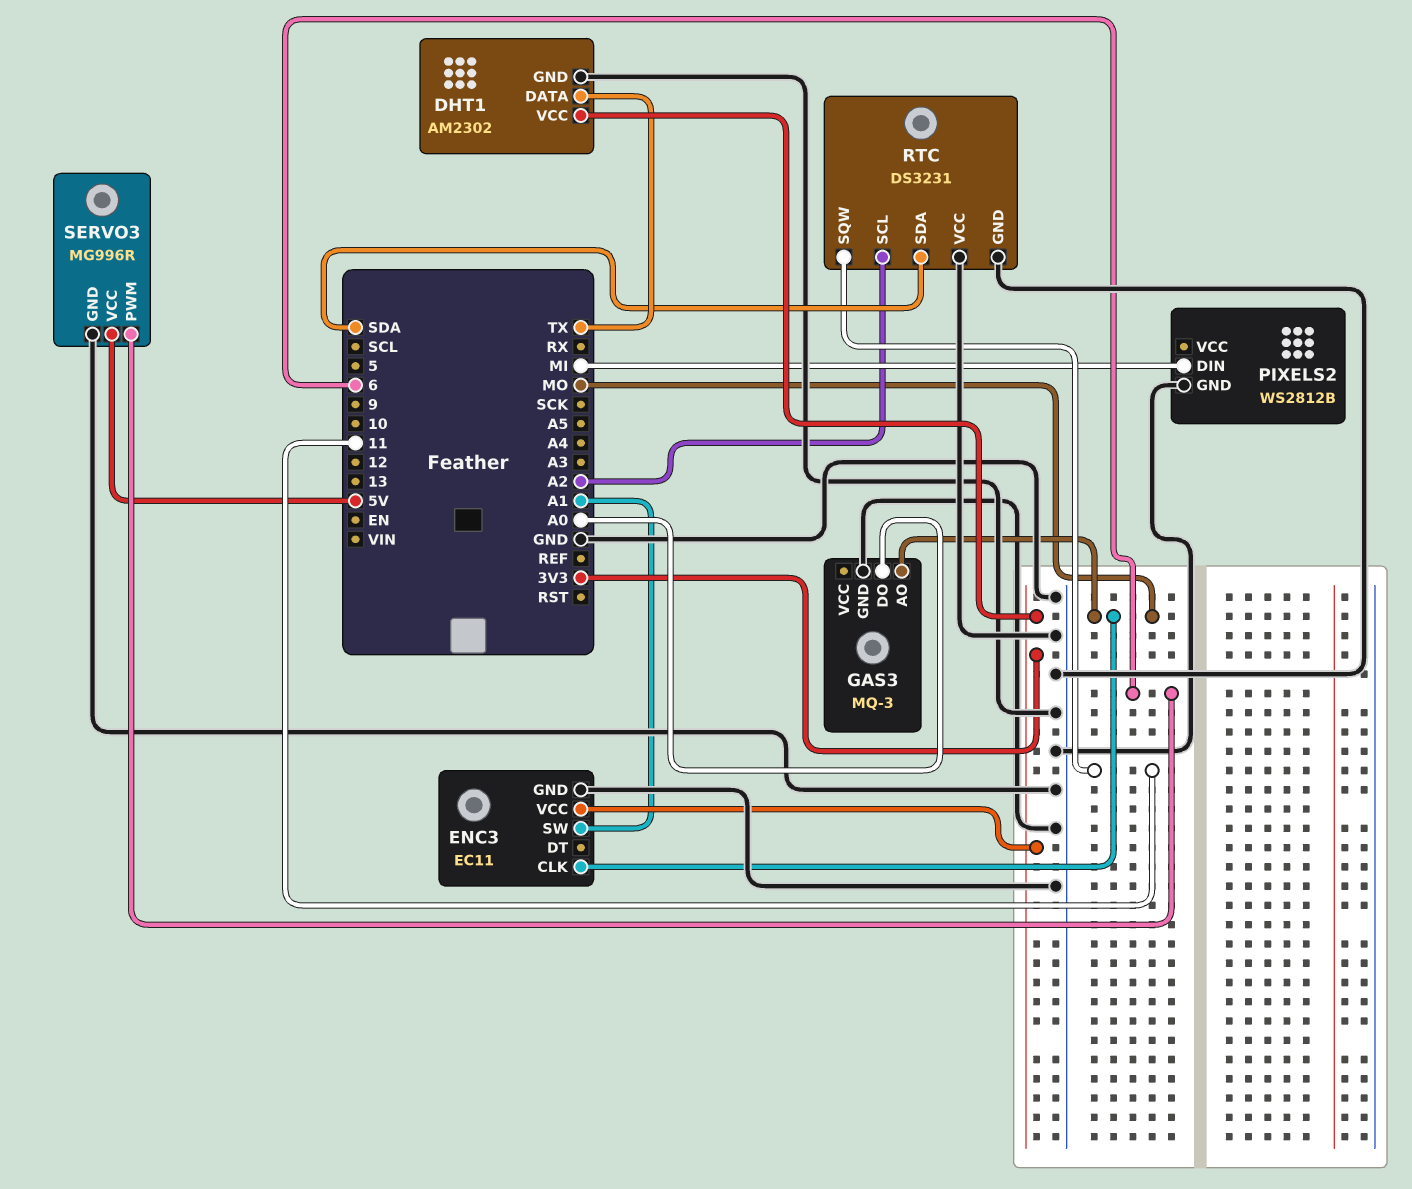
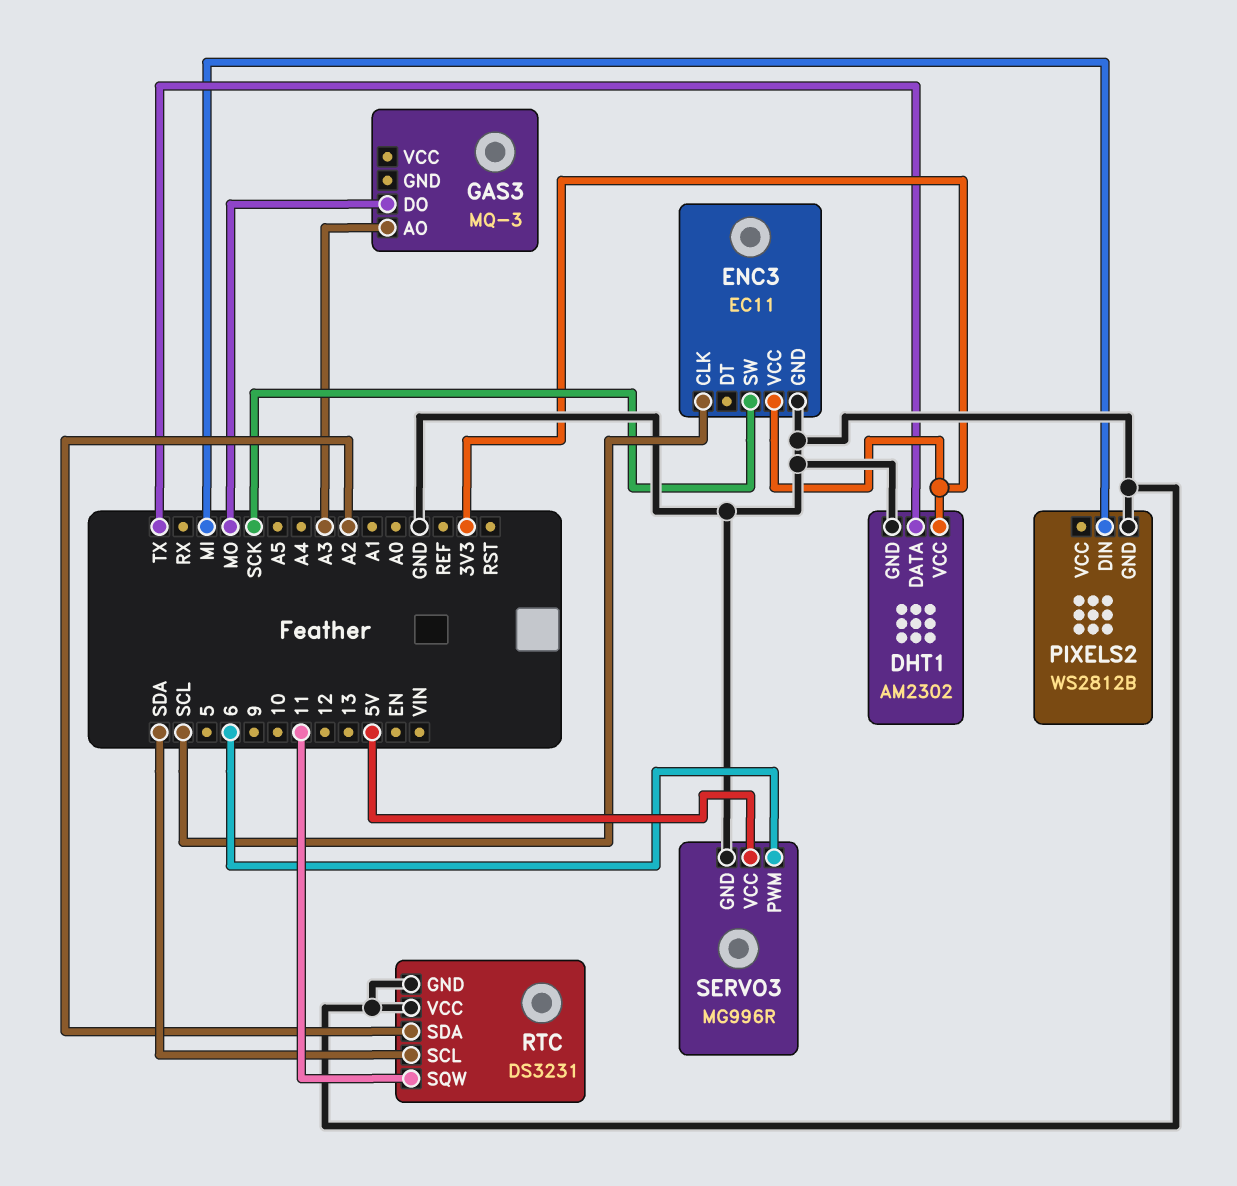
ENC3 pin CLK: MO -> SCL
ENC3 pin SW: A1 -> SCK
GAS3 pin AO: MO -> A3
GAS3 pin DO: A0 -> MO
GAS3 pin GND: GND -> none
RTC pin SCL: A2 -> SDA
RTC pin SDA: SDA -> A2

